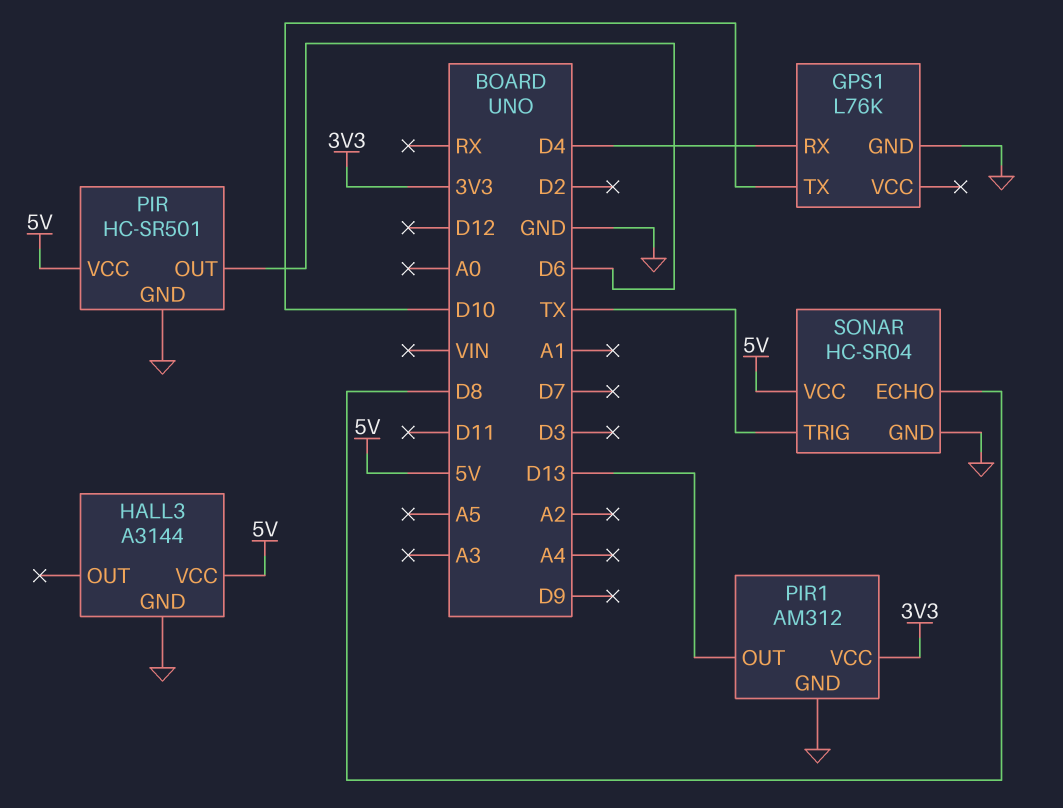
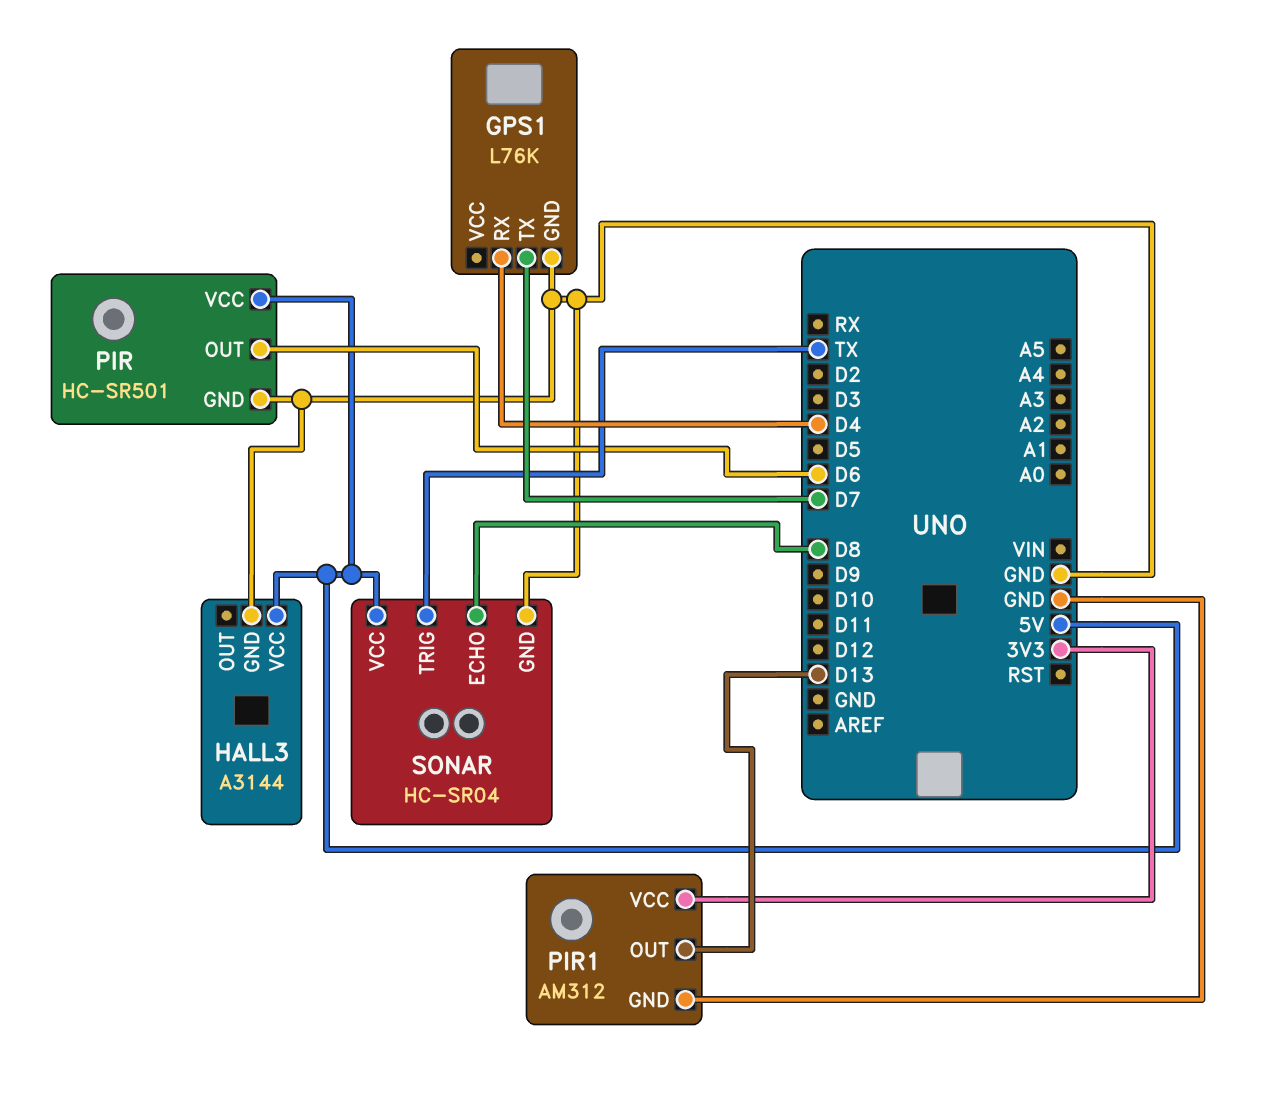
GPS1 pin TX: D10 -> D7

